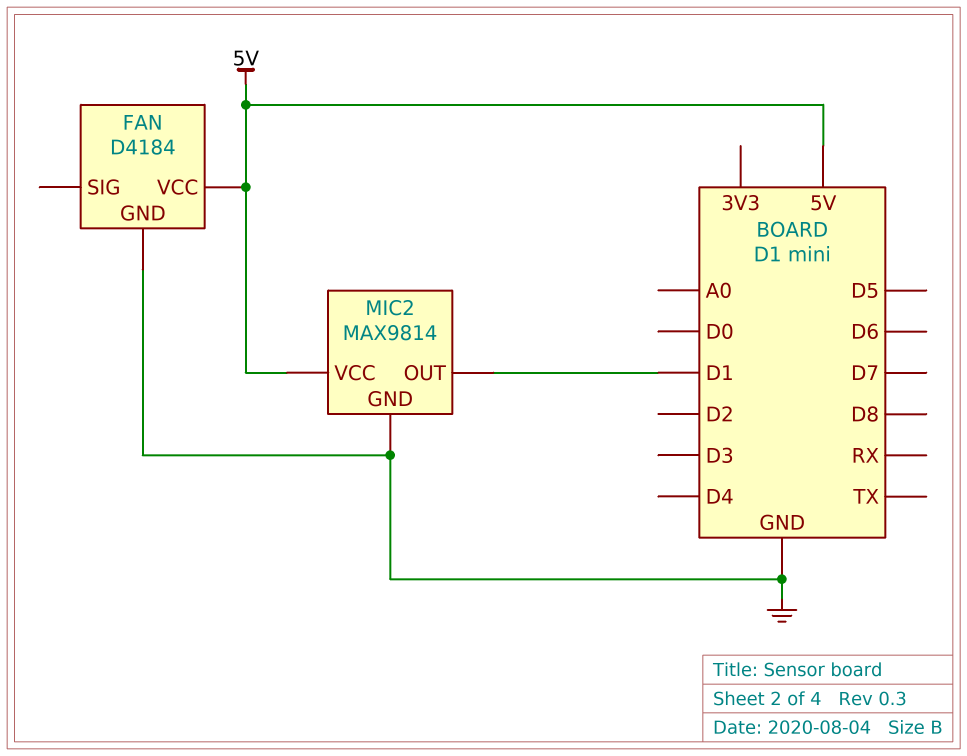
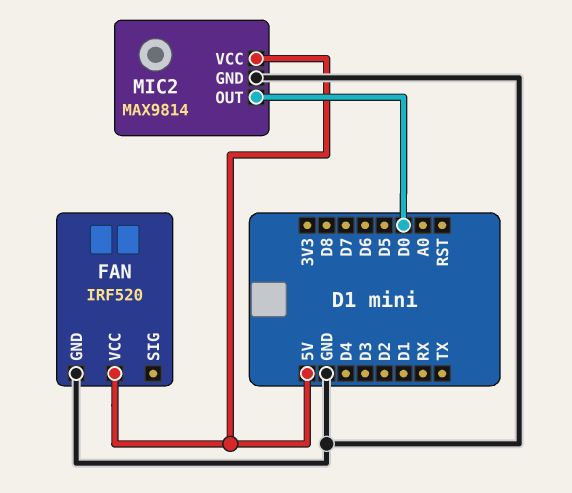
FAN: D4184 -> IRF520
MIC2 pin OUT: D1 -> D0

